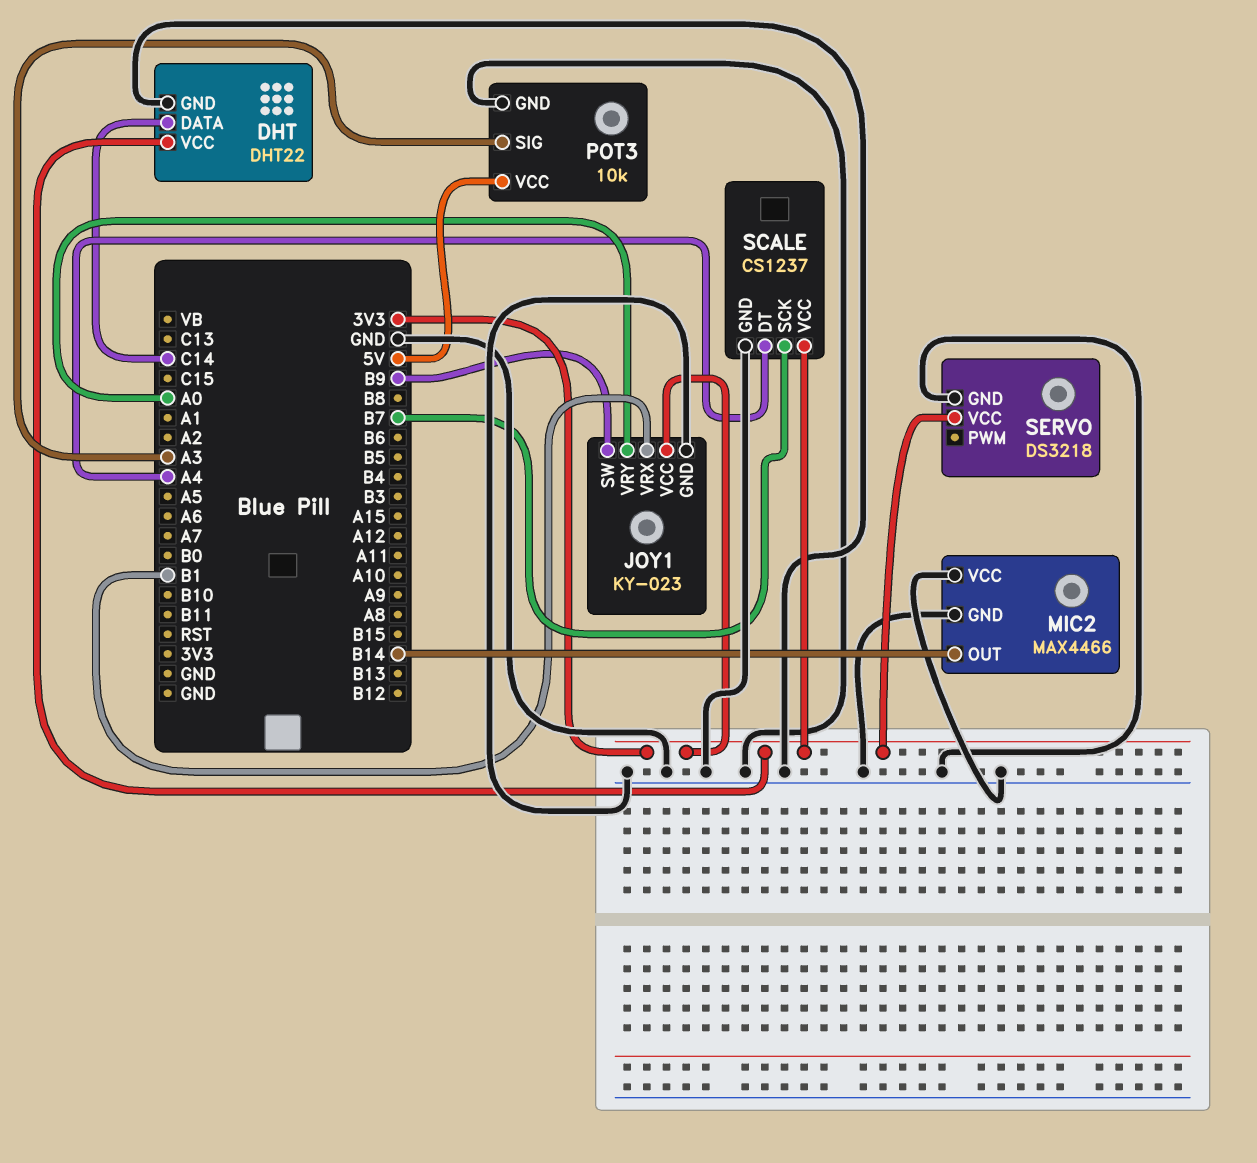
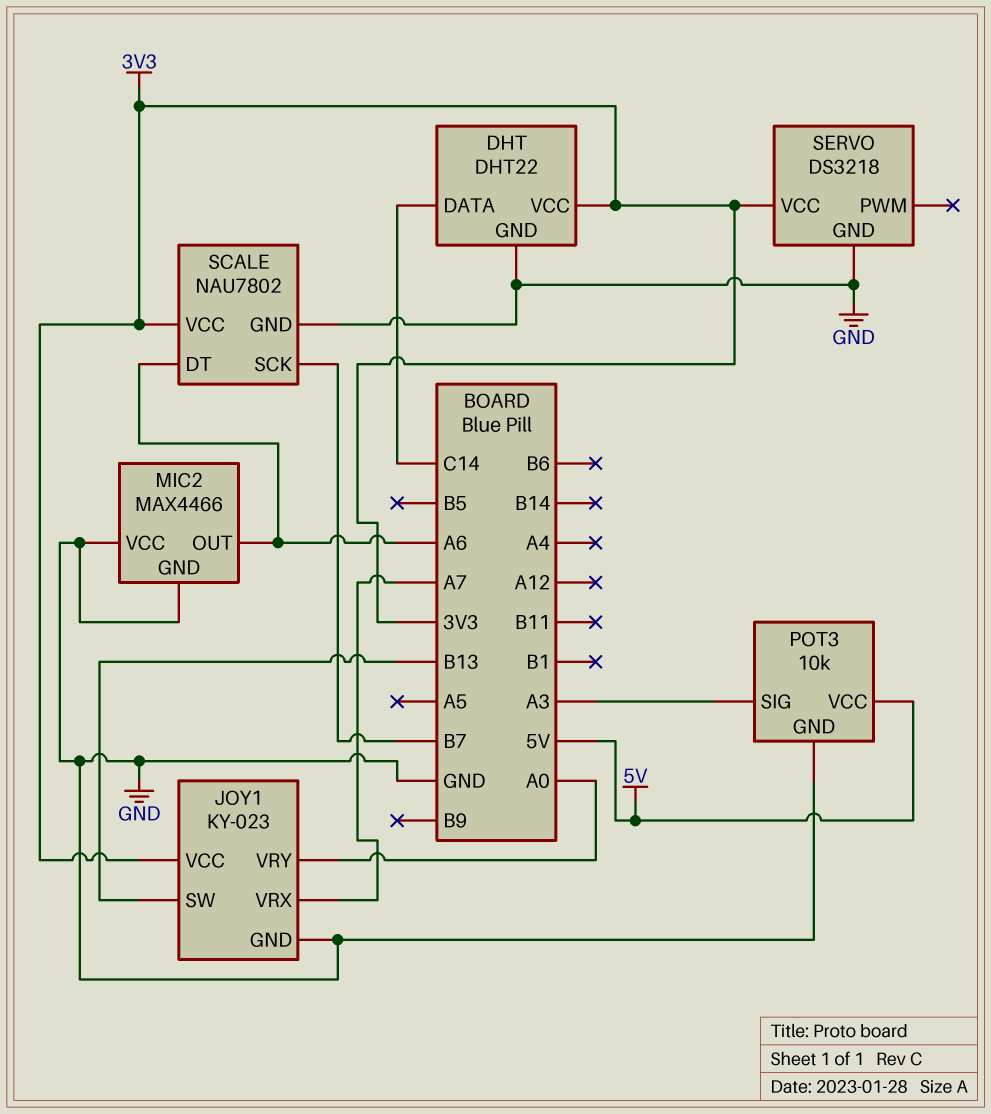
JOY1 pin SW: B9 -> B13
JOY1 pin VRX: B1 -> A7
MIC2 pin OUT: B14 -> A6
SCALE: CS1237 -> NAU7802
SCALE pin DT: A4 -> A6

